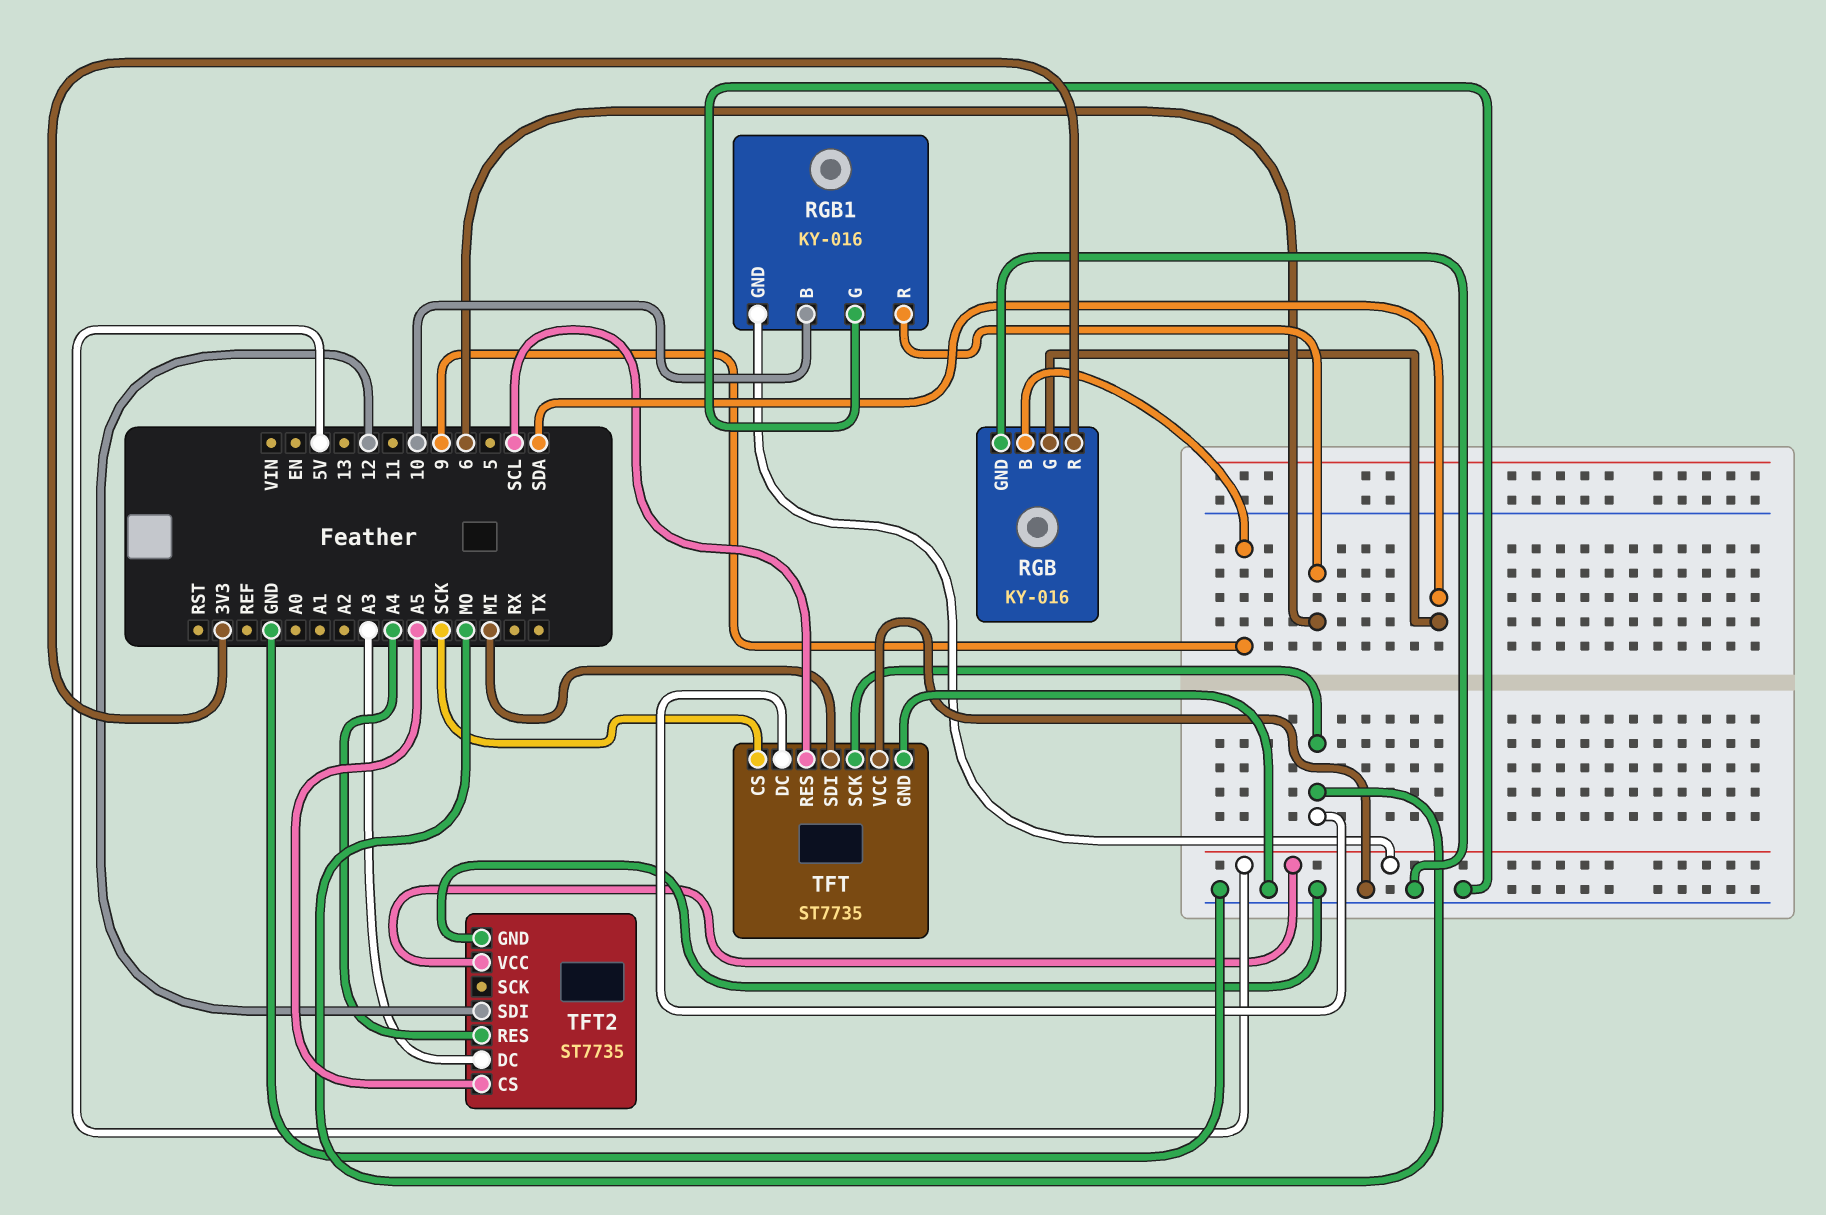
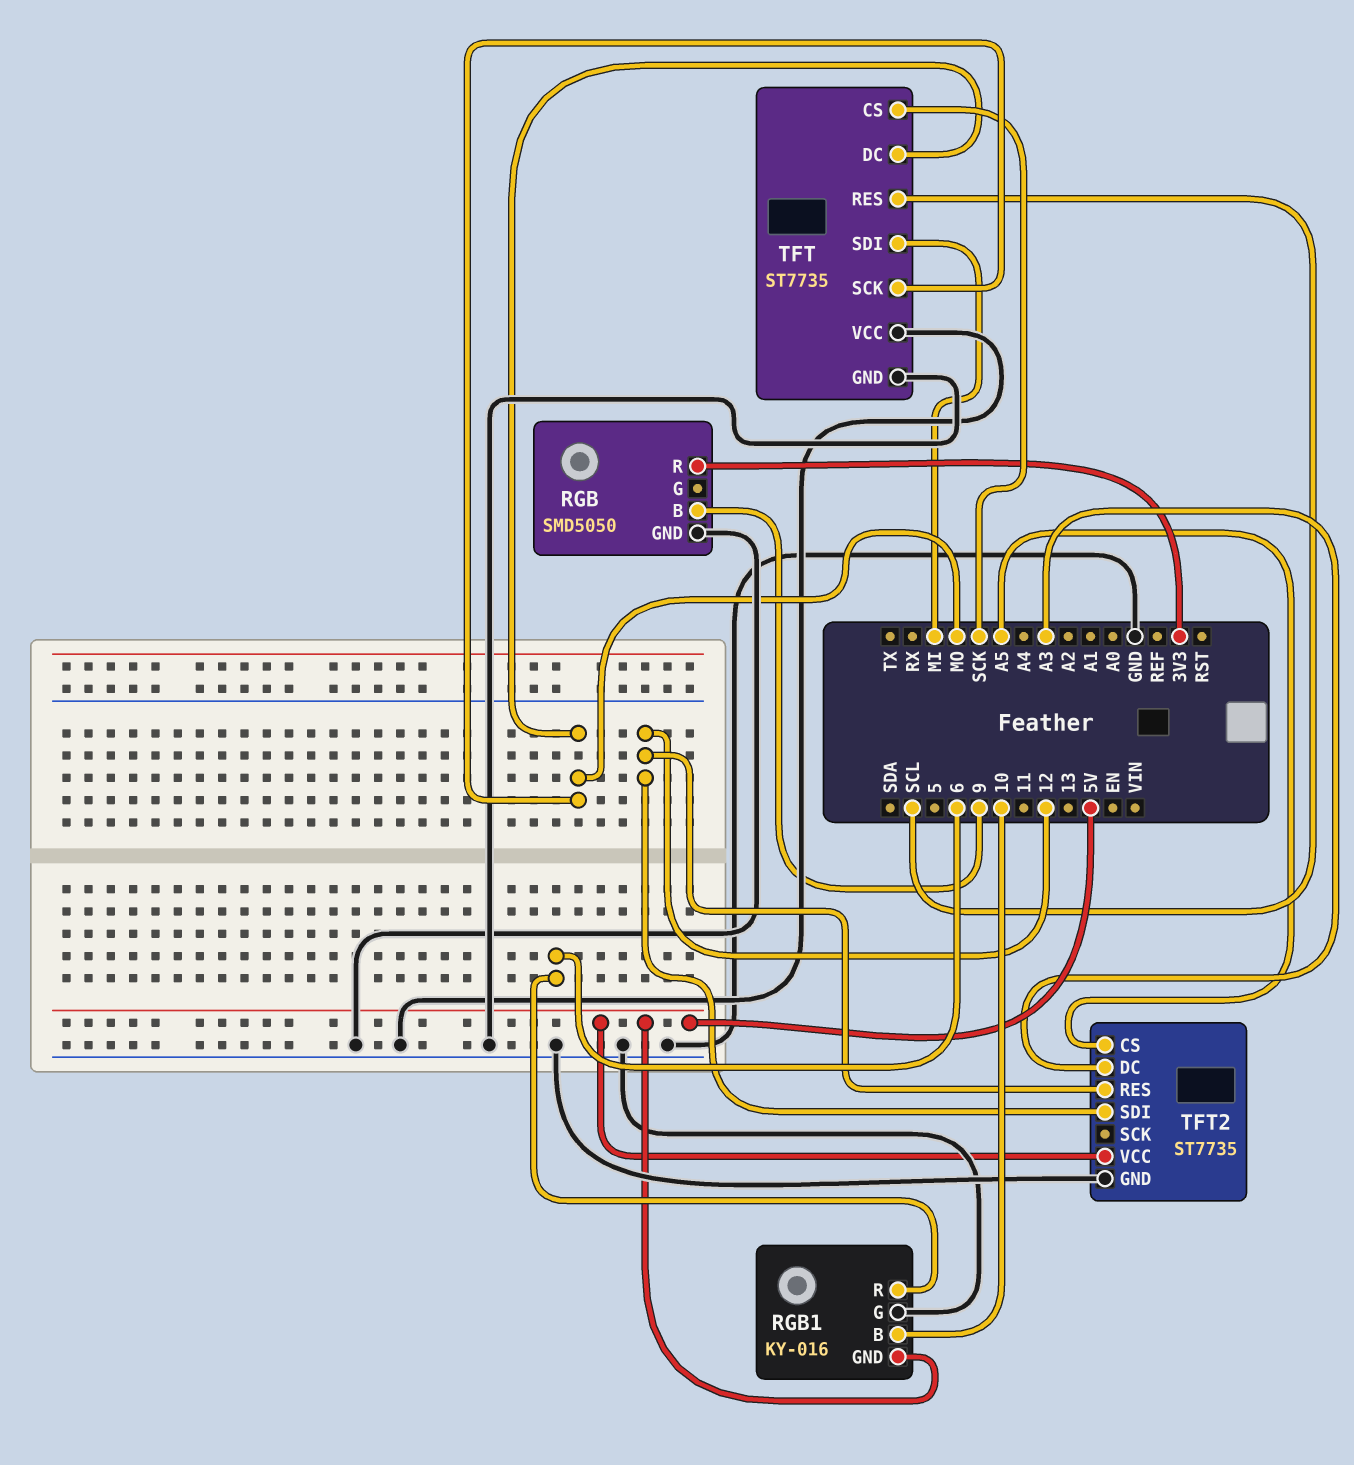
RGB: KY-016 -> SMD5050
RGB pin G: SDA -> none
TFT2 pin RES: A4 -> 12

